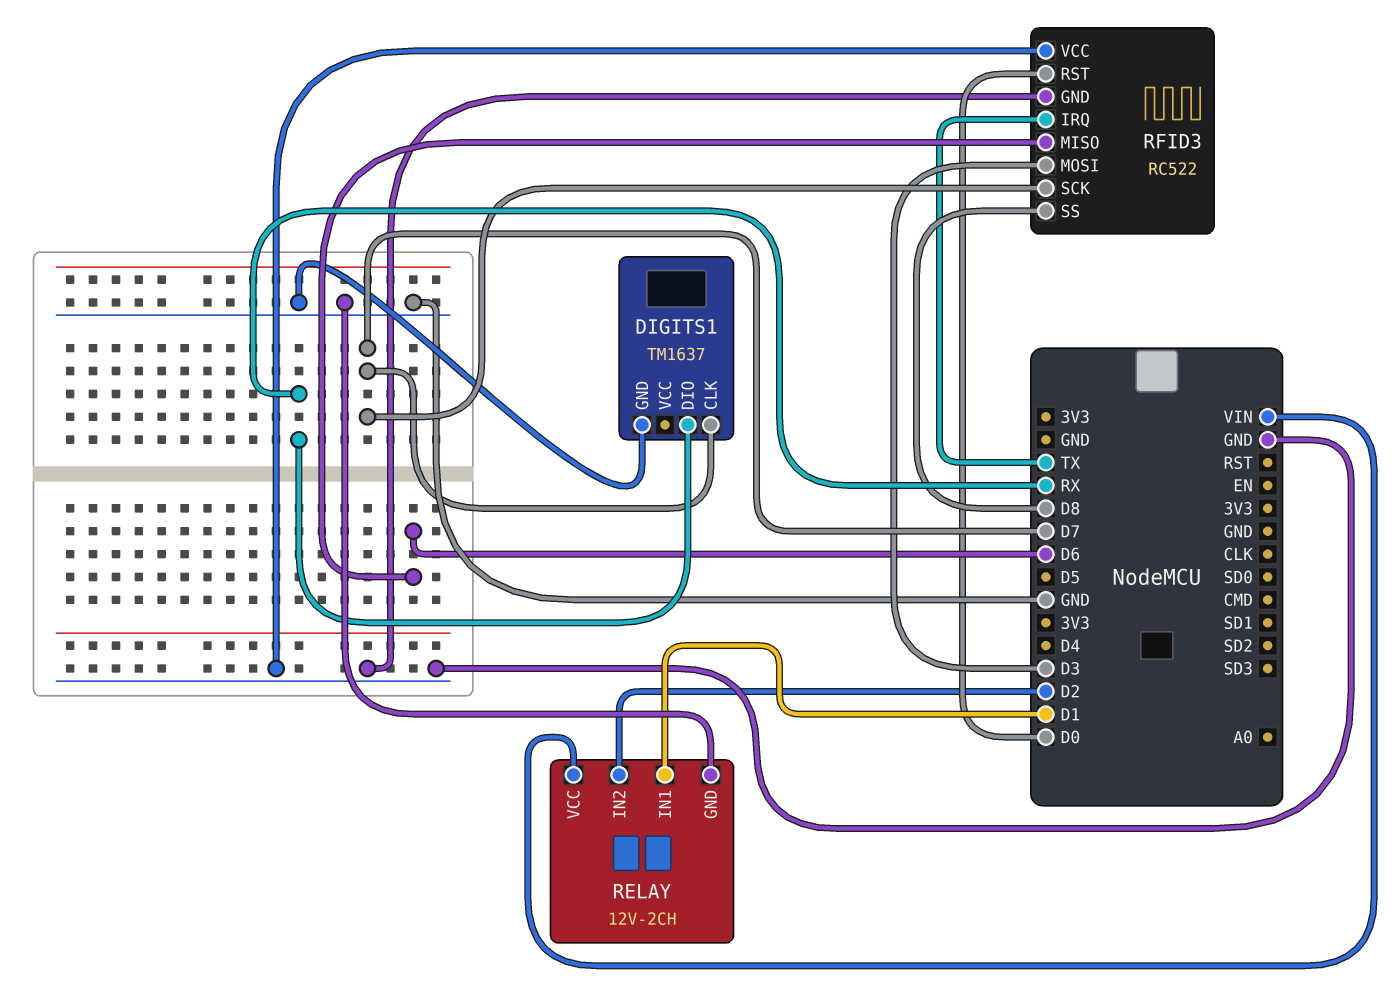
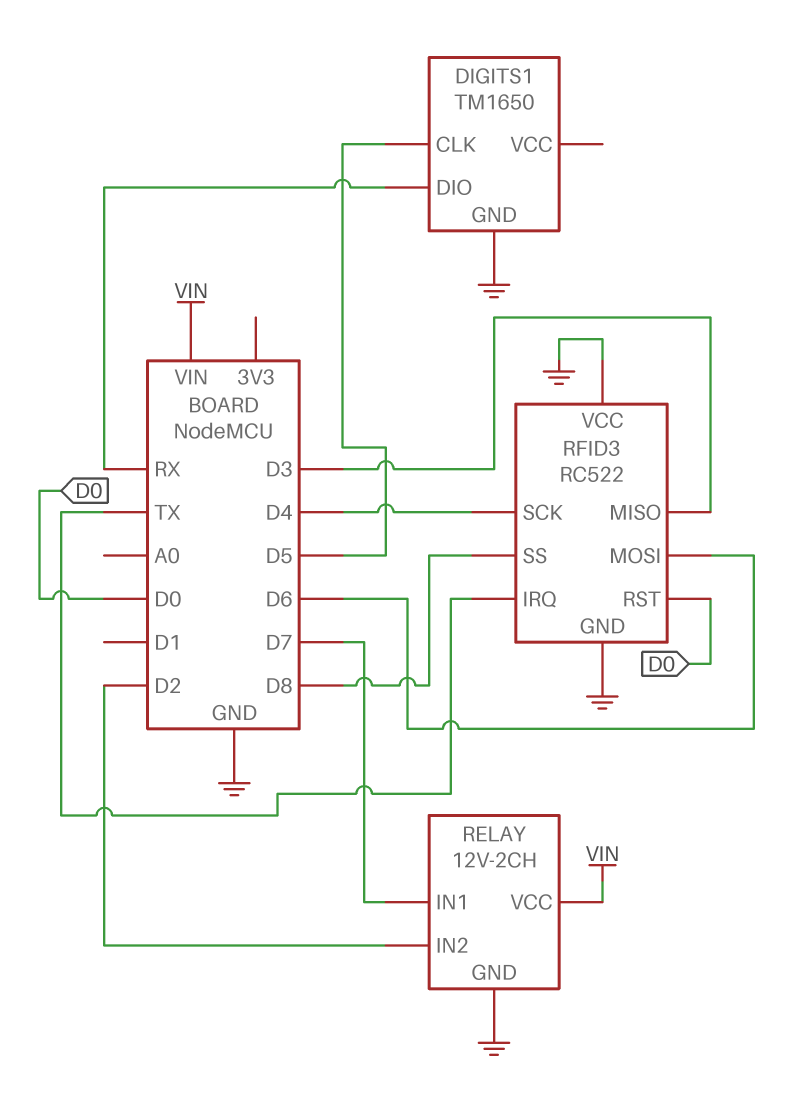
DIGITS1: TM1637 -> TM1650
DIGITS1 pin CLK: D7 -> D5
RELAY pin IN1: D1 -> D7
RFID3 pin MISO: D6 -> D3
RFID3 pin MOSI: D3 -> D6
RFID3 pin SCK: D7 -> D4

